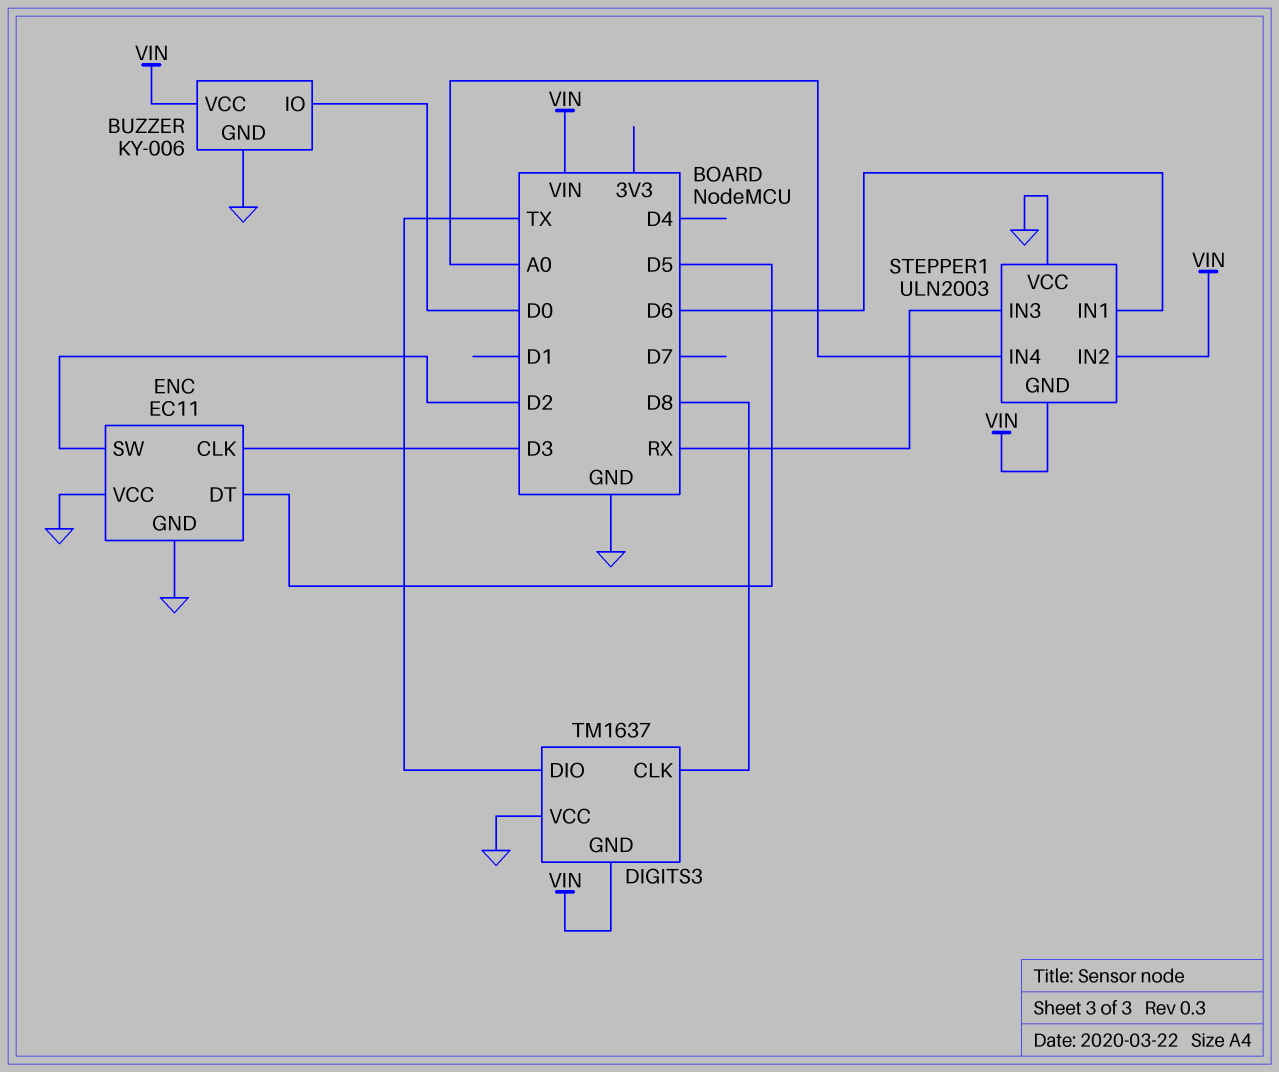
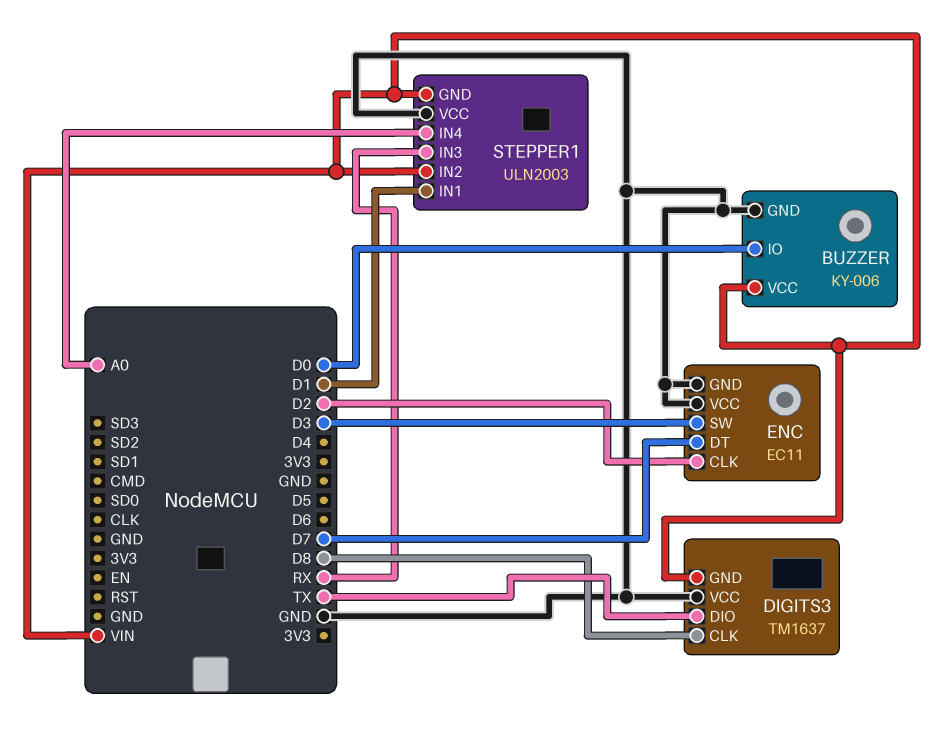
ENC pin CLK: D3 -> D2
ENC pin DT: D5 -> D7
ENC pin SW: D2 -> D3
STEPPER1 pin IN1: D6 -> D1

